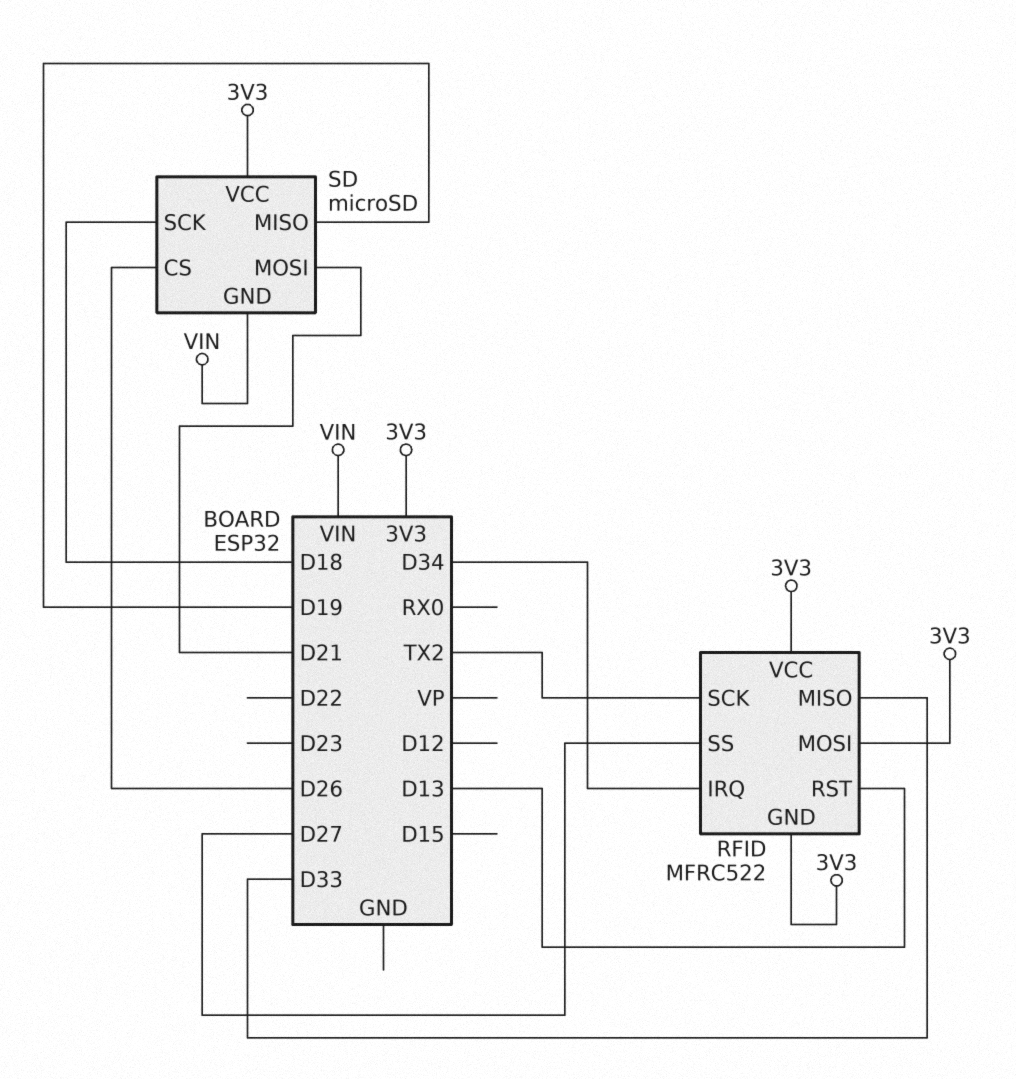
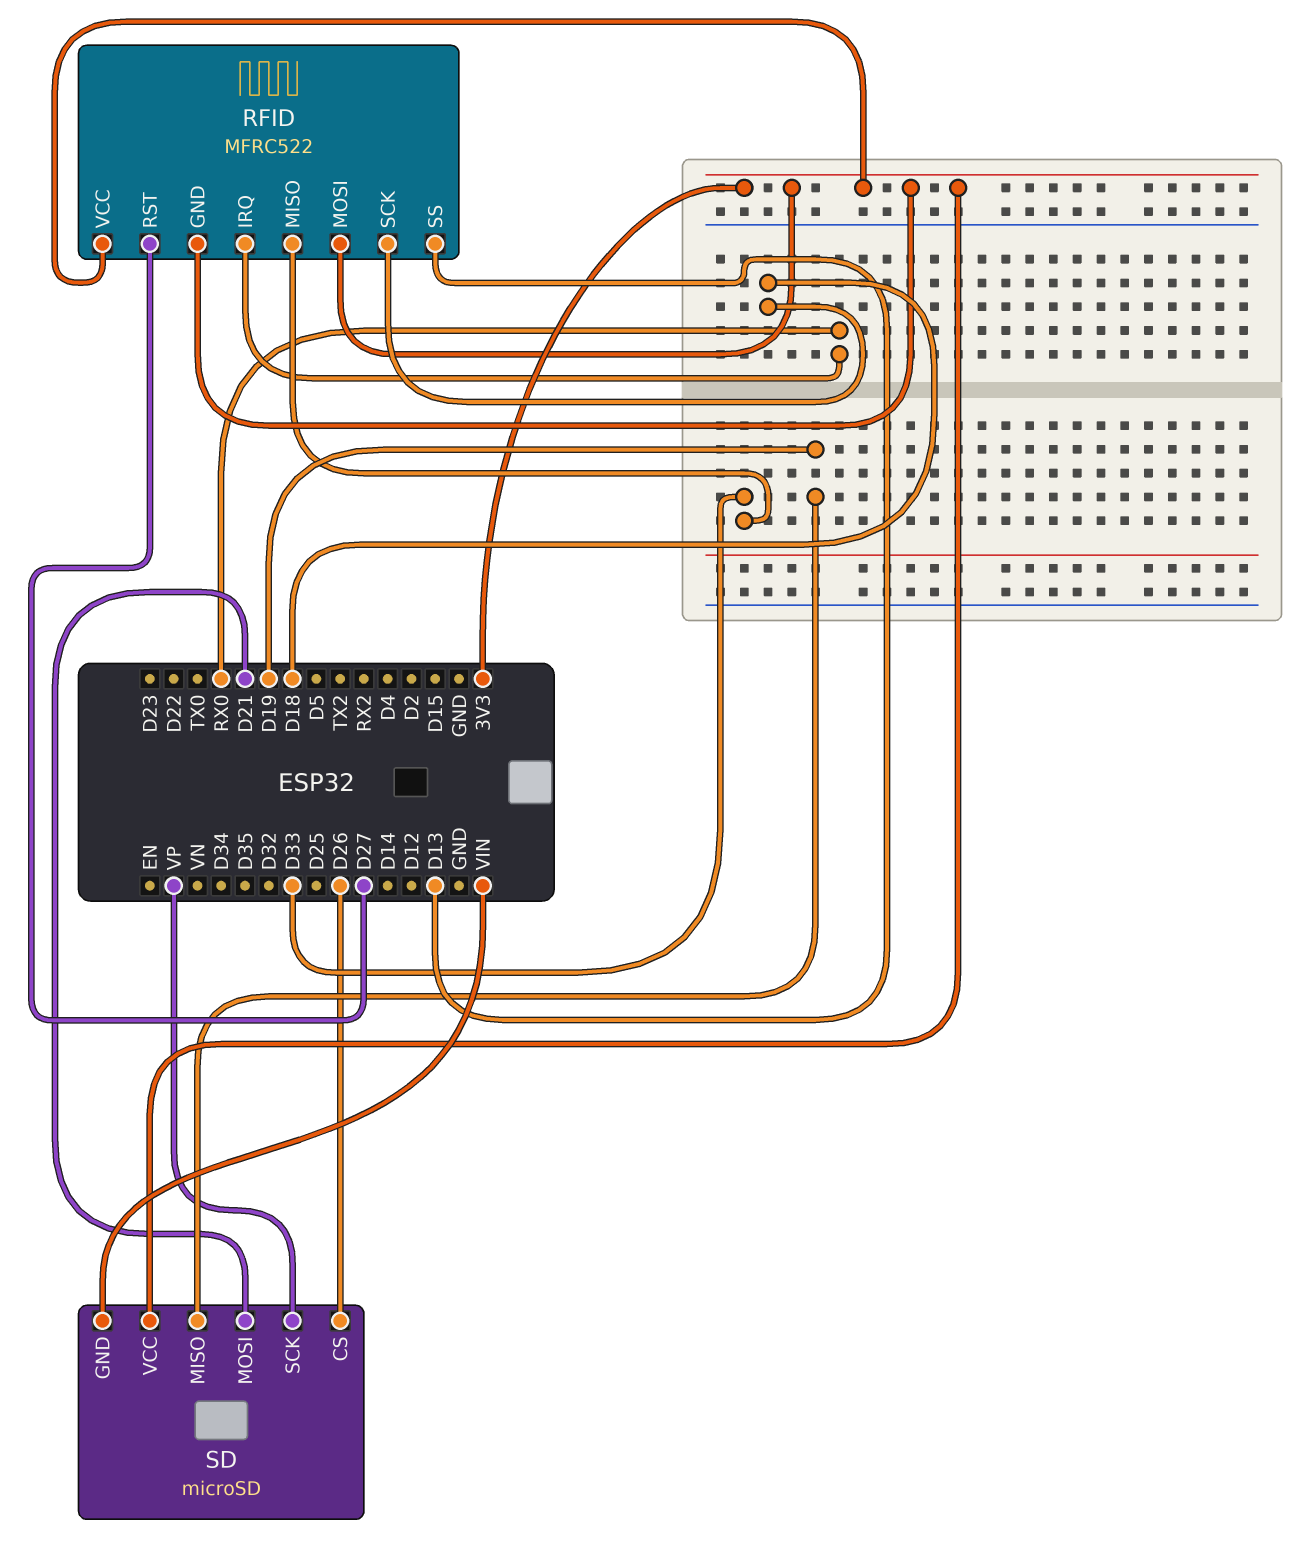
RFID pin IRQ: D34 -> RX0
RFID pin RST: D13 -> D27
RFID pin SCK: TX2 -> D18
RFID pin SS: D27 -> D13
SD pin SCK: D18 -> VP

